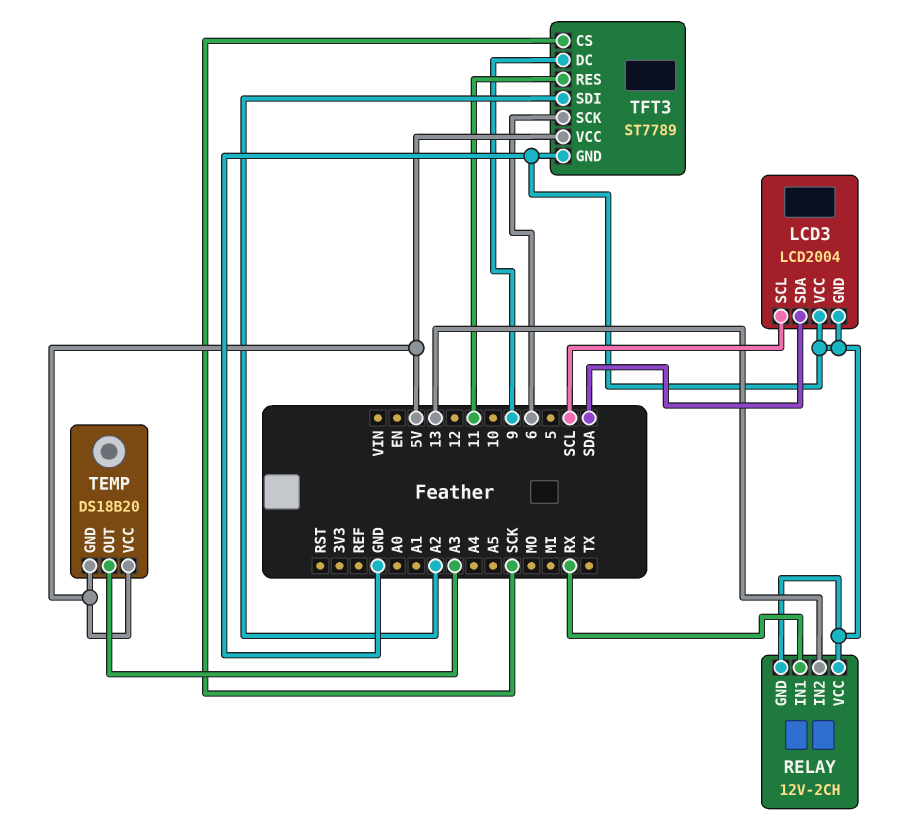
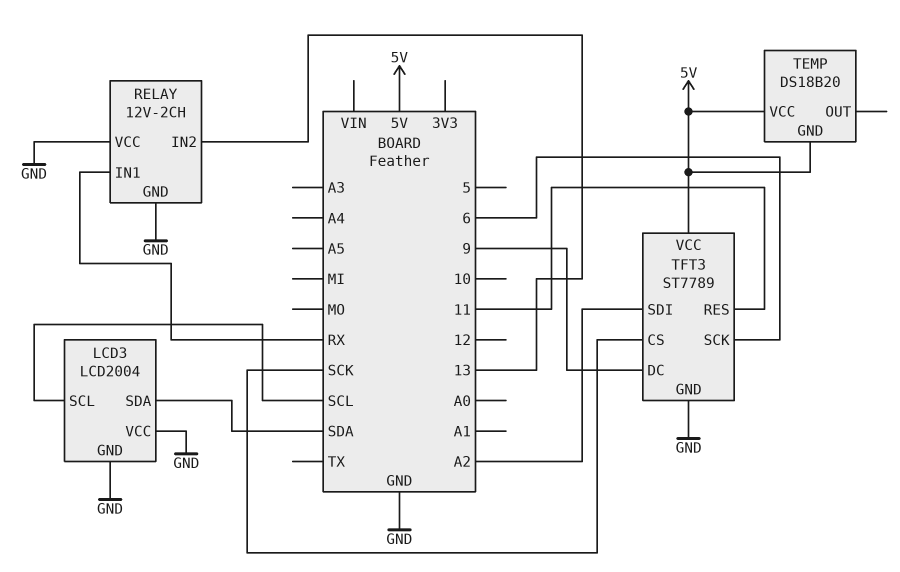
TEMP pin OUT: A3 -> none

